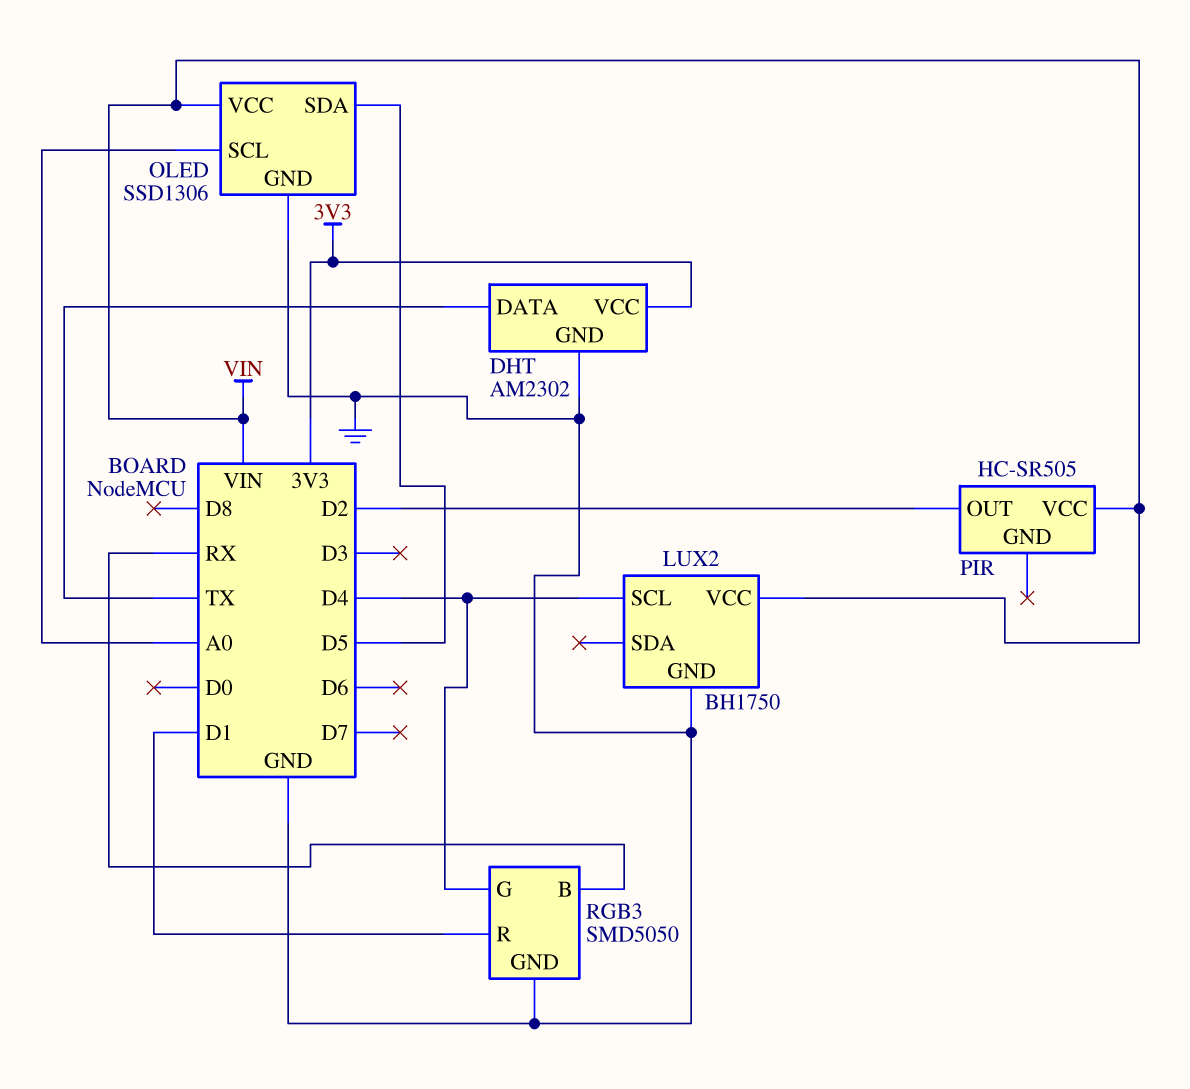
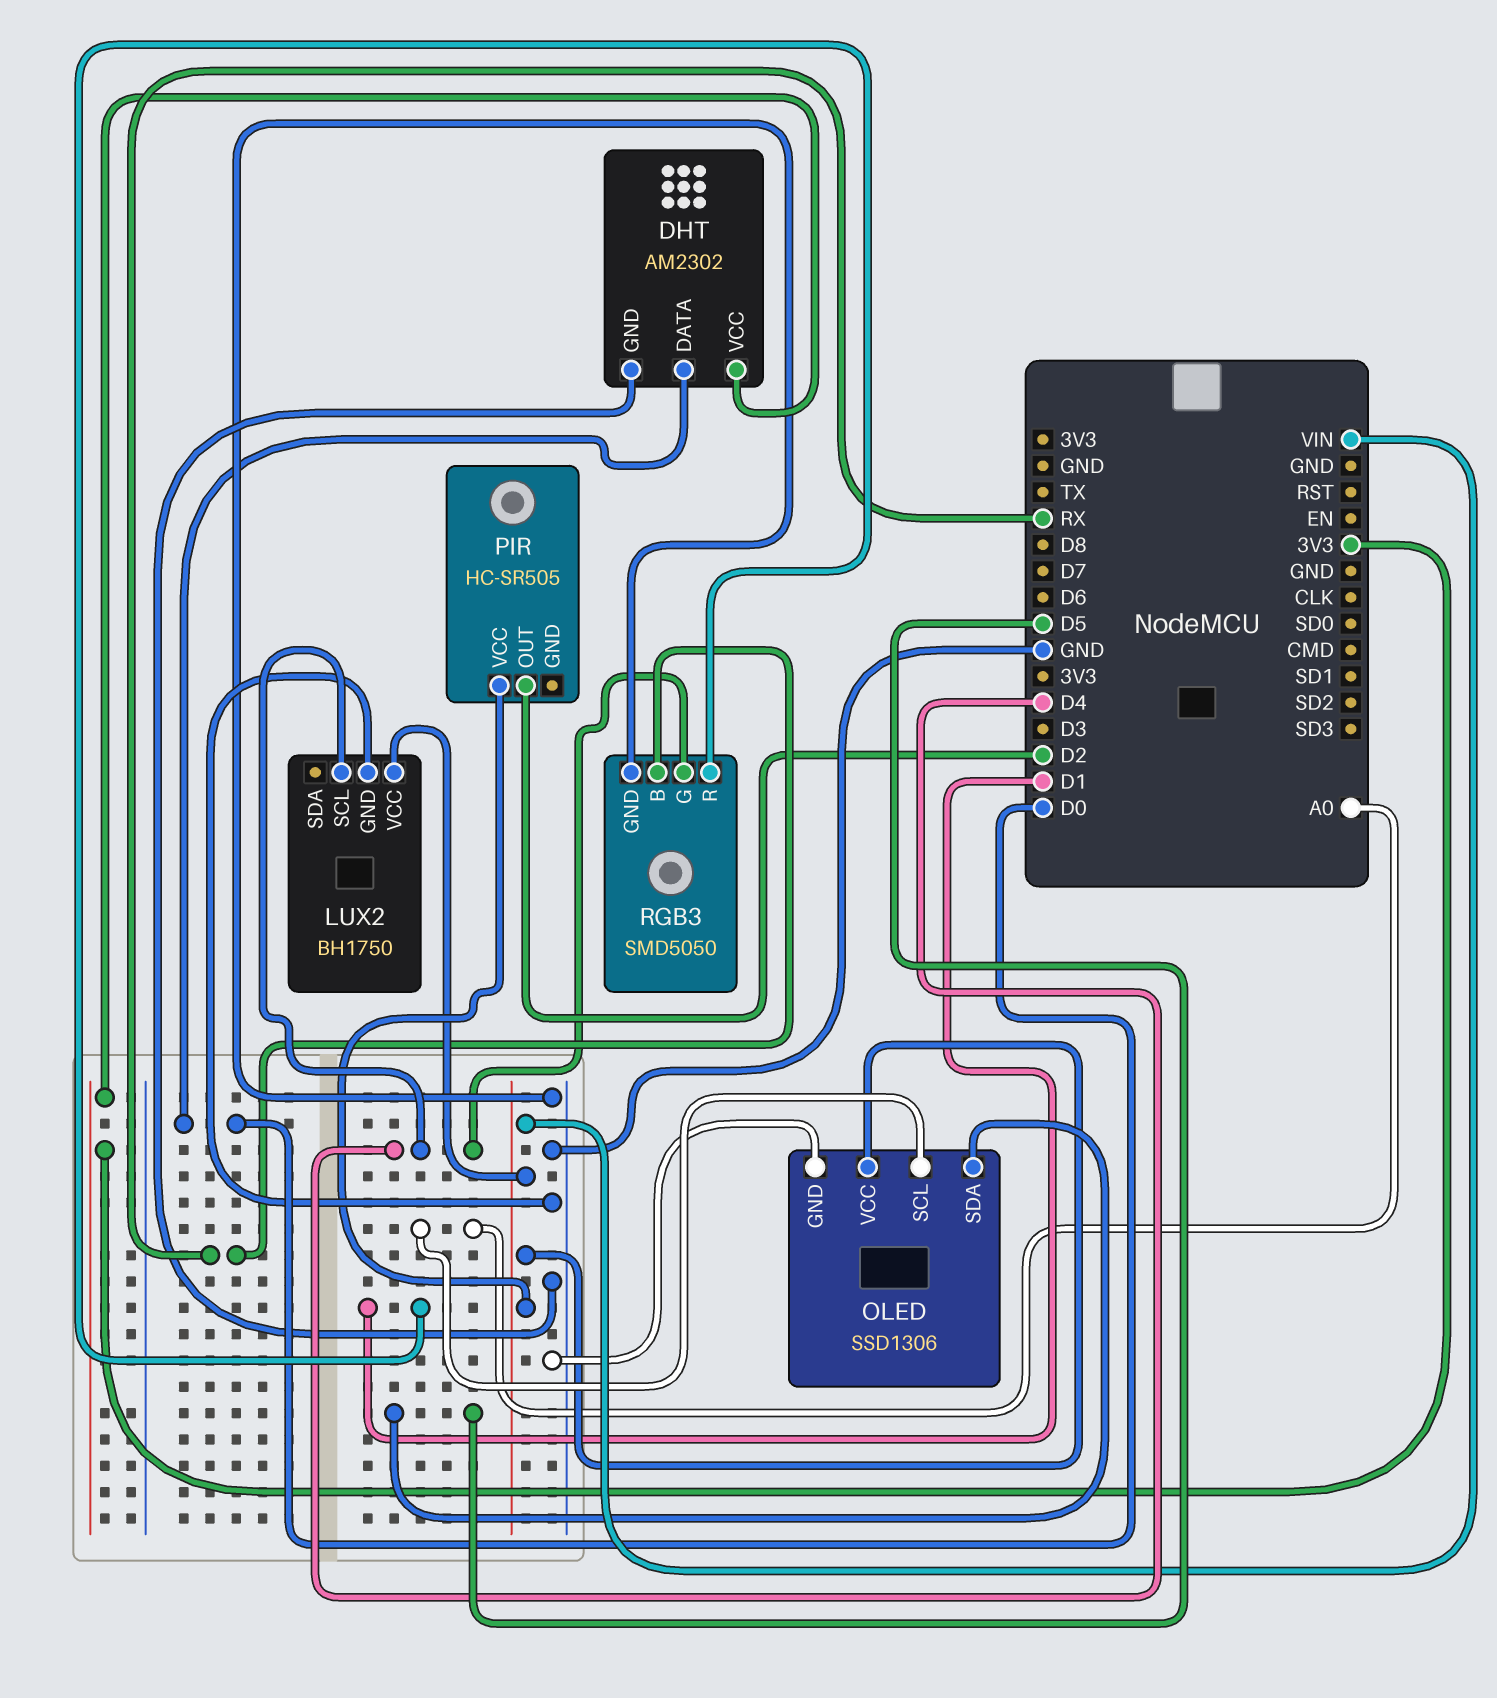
DHT pin DATA: TX -> D0

